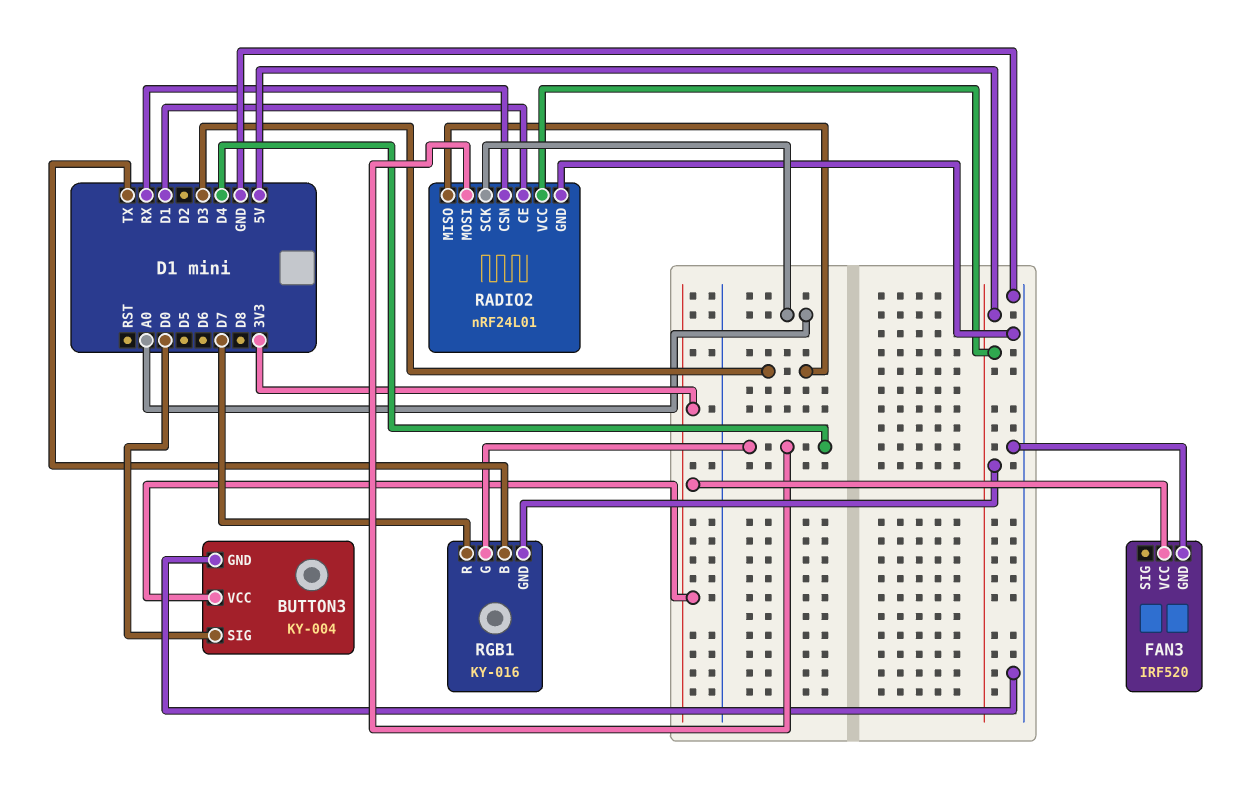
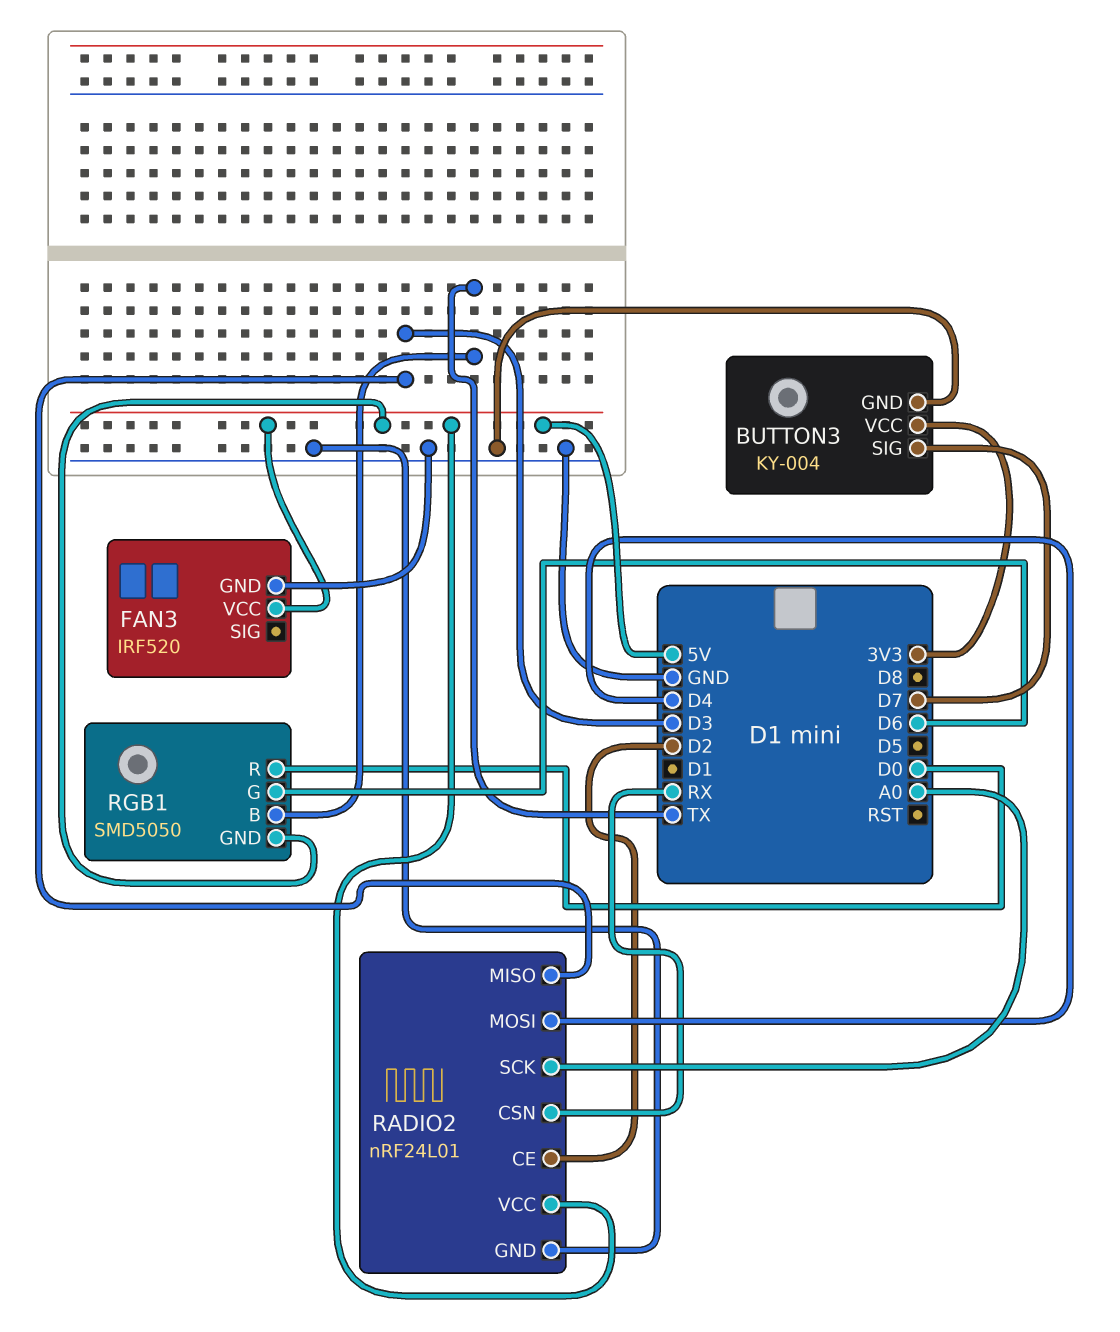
BUTTON3 pin SIG: D0 -> D7
FAN3 pin VCC: 3V3 -> 5V
RADIO2 pin CE: D1 -> D2
RGB1: KY-016 -> SMD5050
RGB1 pin G: D4 -> D6
RGB1 pin R: D7 -> D0

